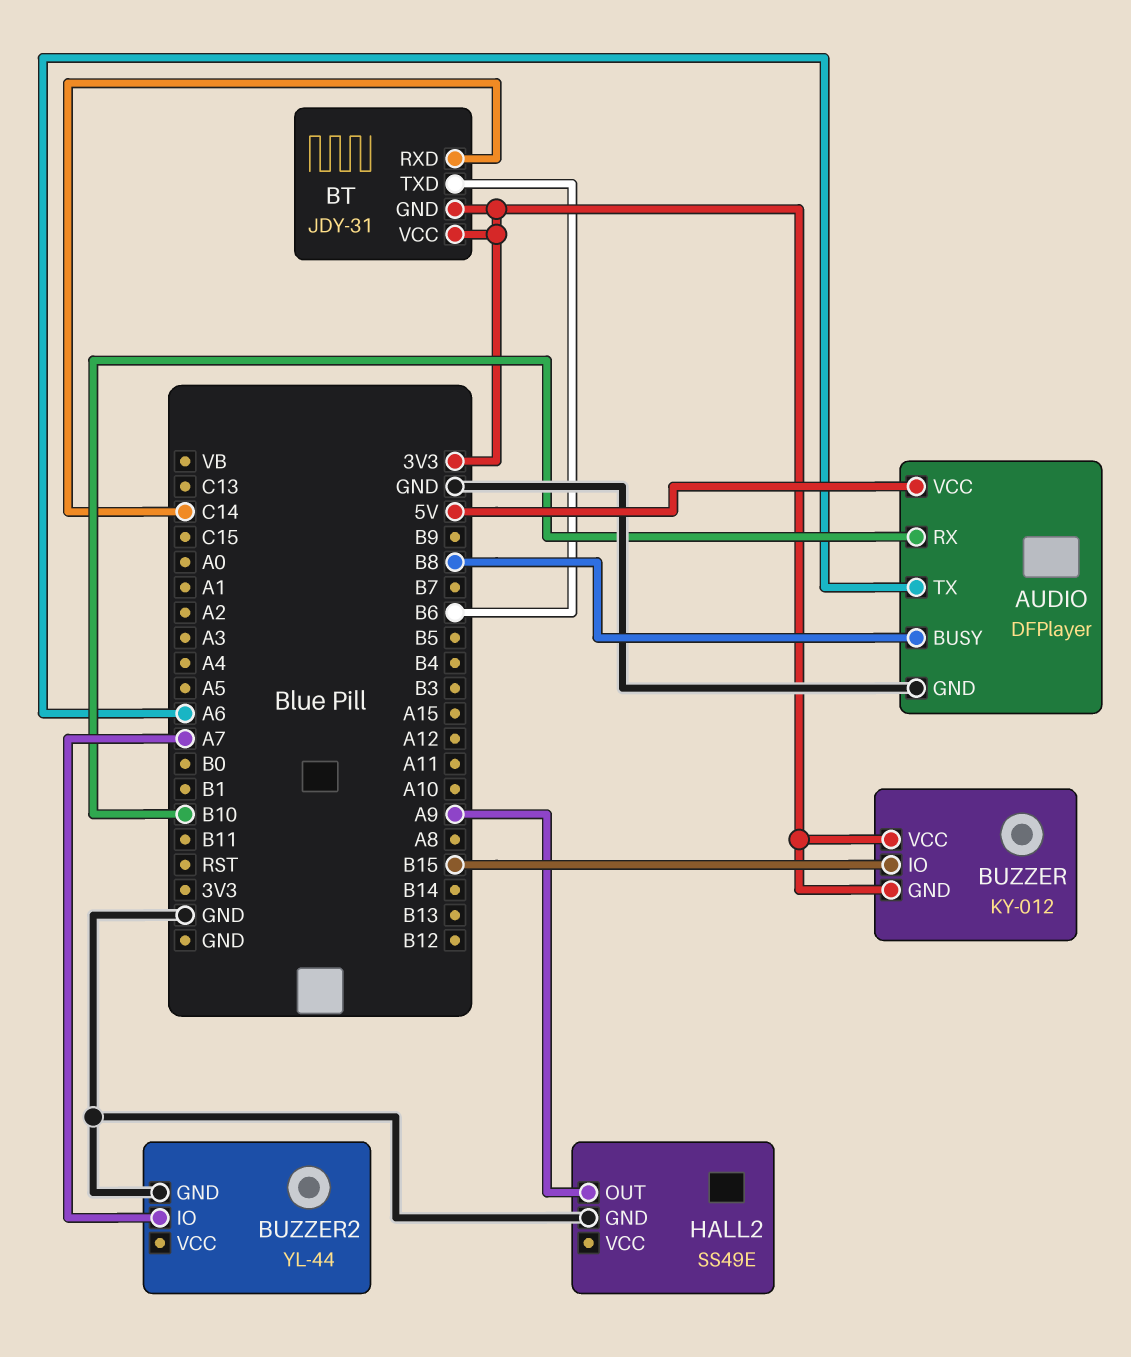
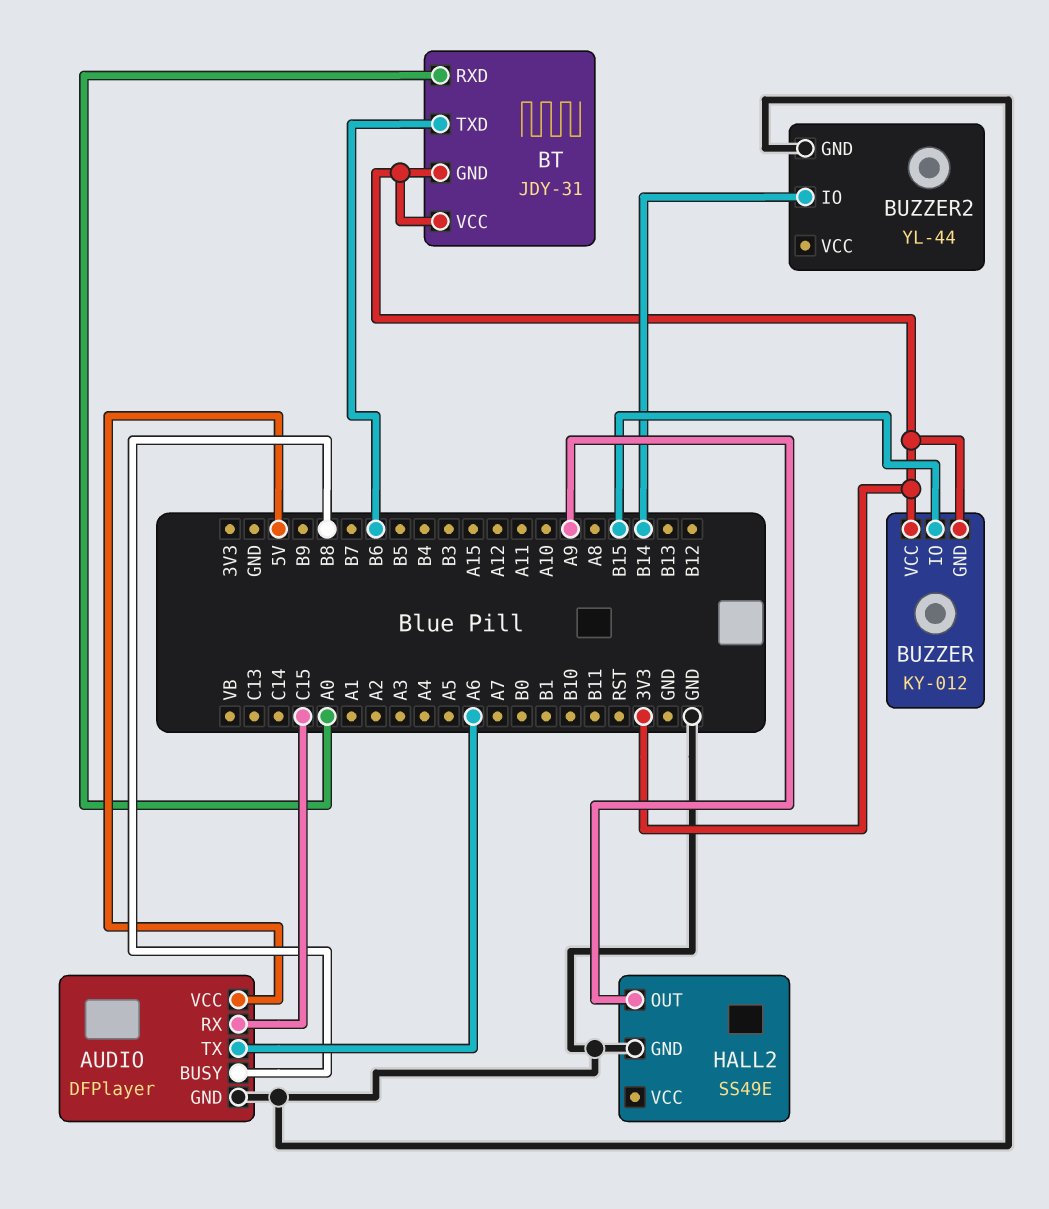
AUDIO pin RX: B10 -> C15
BT pin RXD: C14 -> A0
BUZZER2 pin IO: A7 -> B14

